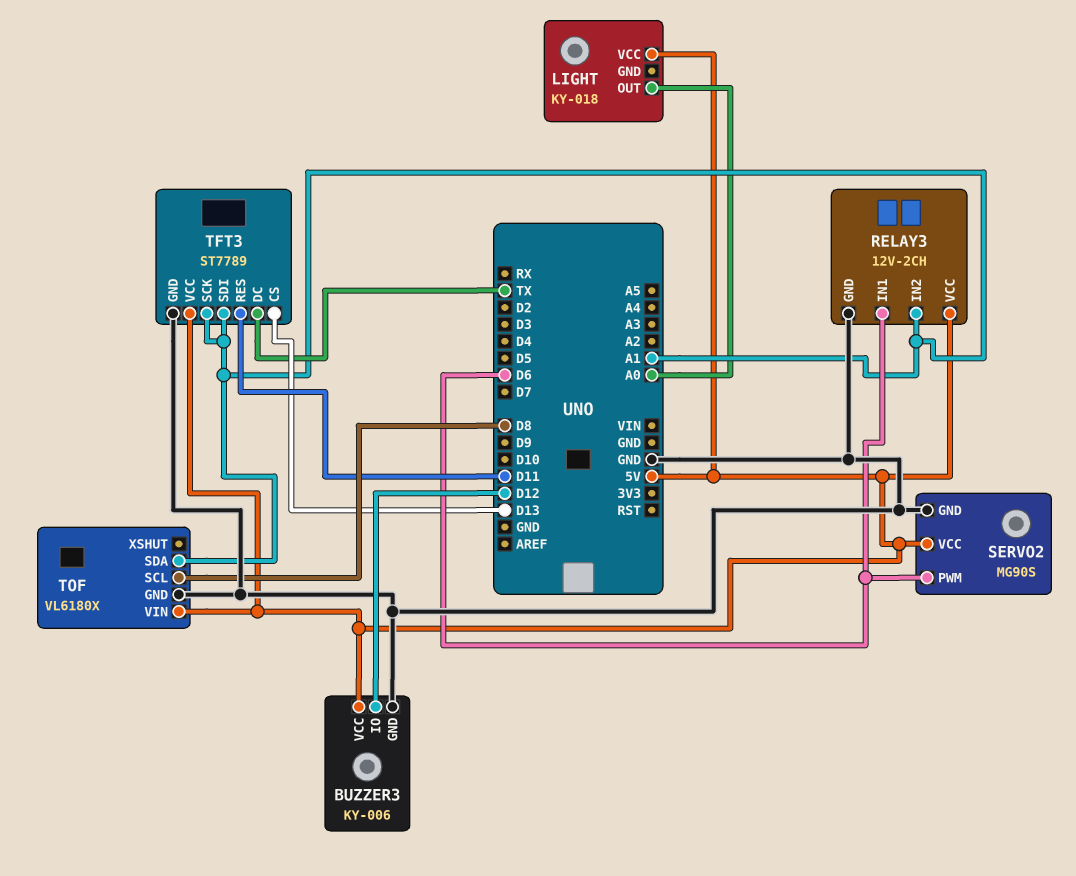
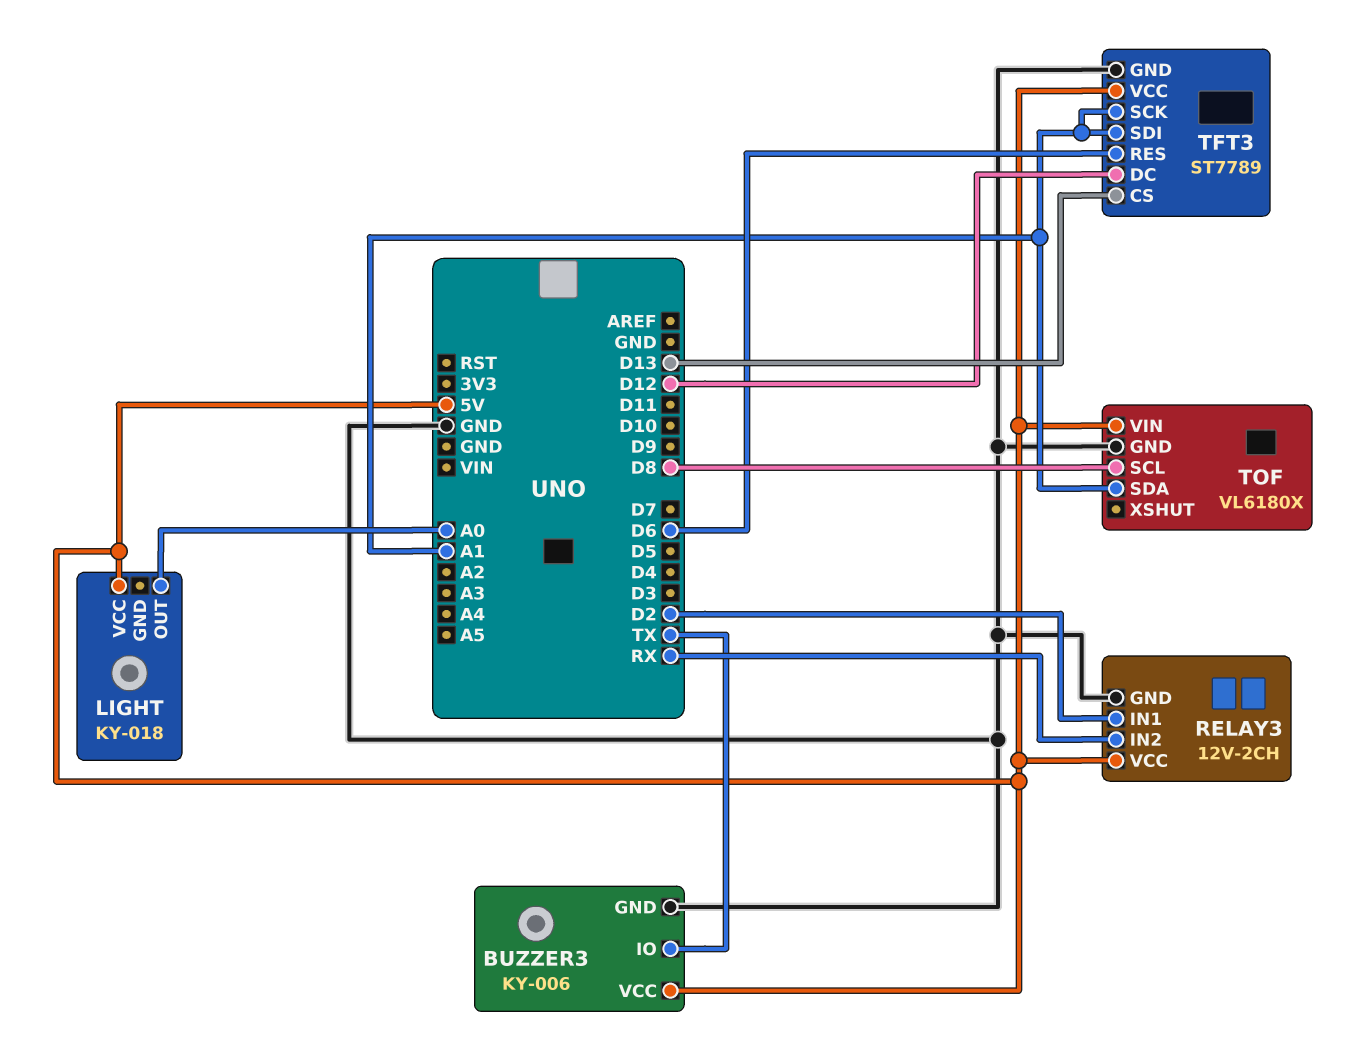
BUZZER3 pin IO: D12 -> TX
RELAY3 pin IN1: D6 -> D2
RELAY3 pin IN2: A1 -> RX
SERVO2: MG90S -> none
SERVO2 pin GND: GND -> none
SERVO2 pin PWM: D6 -> none
SERVO2 pin VCC: 5V -> none
TFT3 pin DC: TX -> D12
TFT3 pin RES: D11 -> D6

